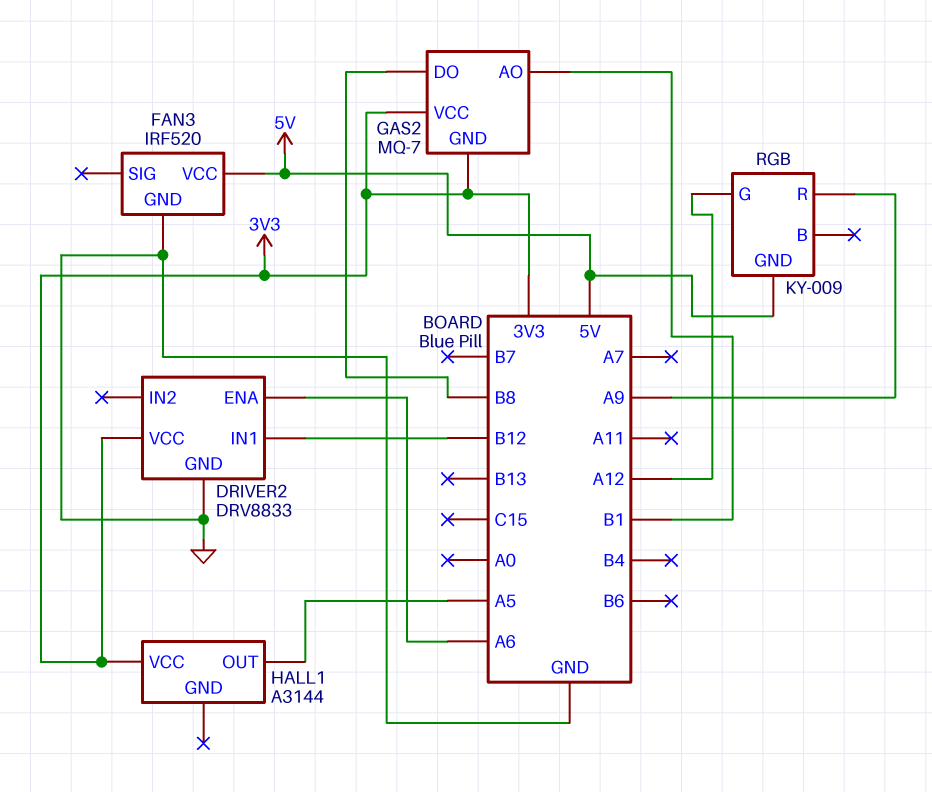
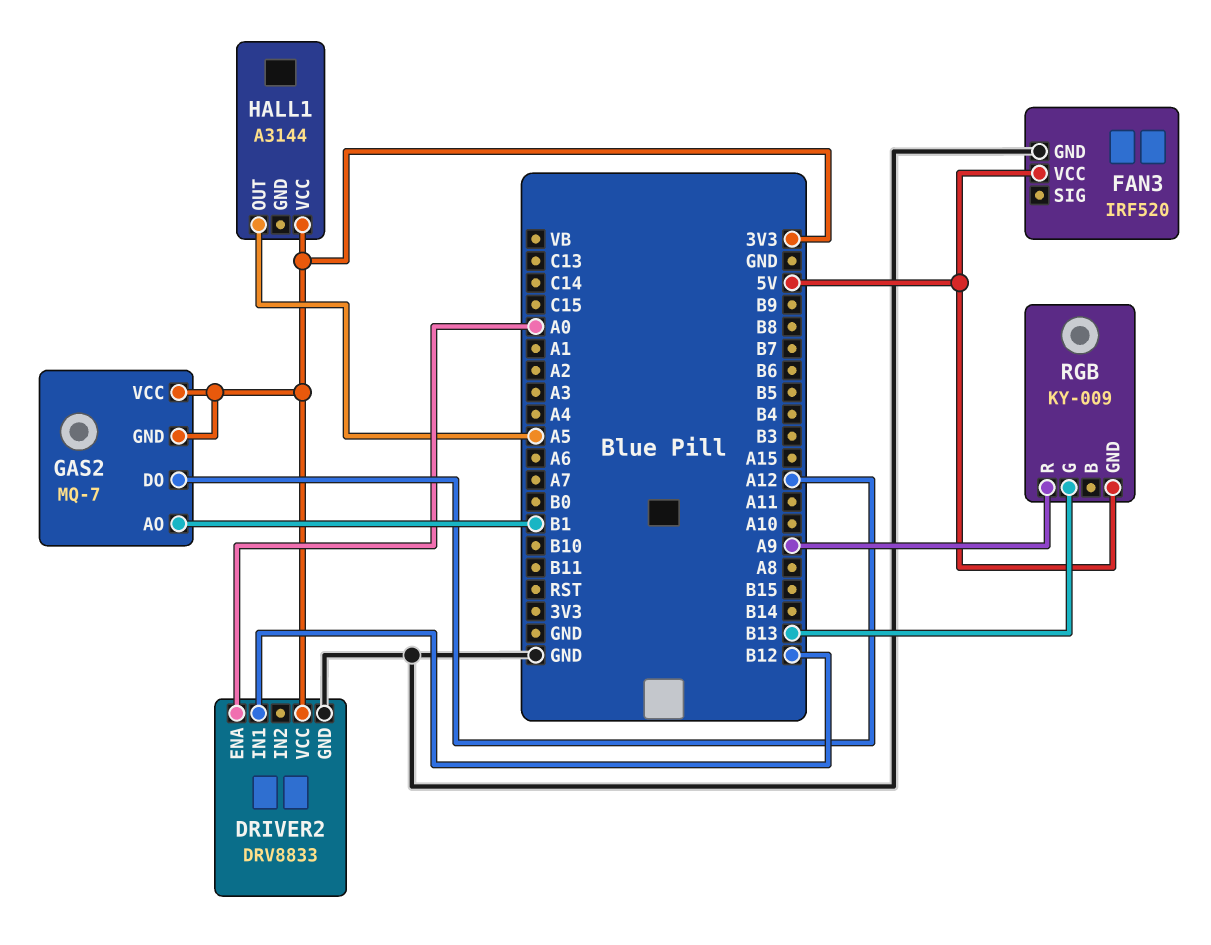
DRIVER2 pin ENA: A6 -> A0
GAS2 pin DO: B8 -> A12
RGB pin G: A12 -> B13

